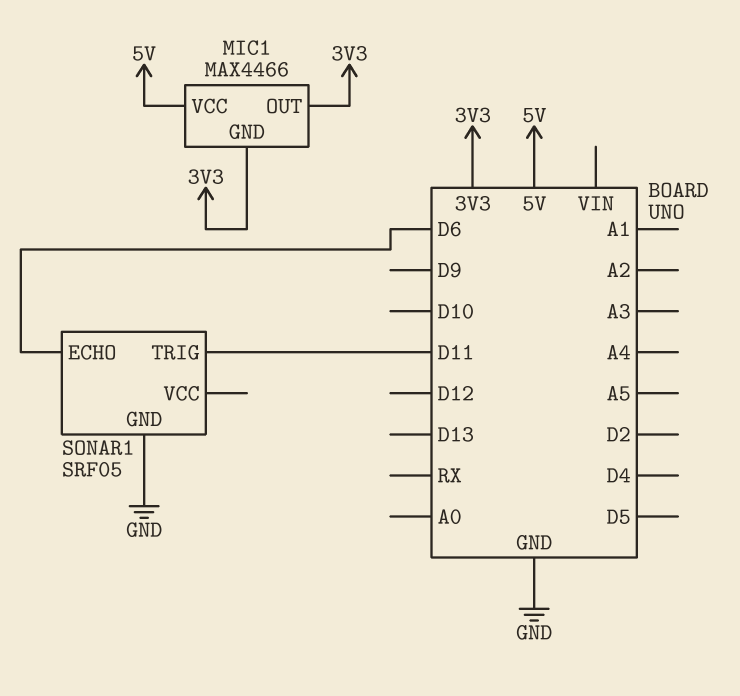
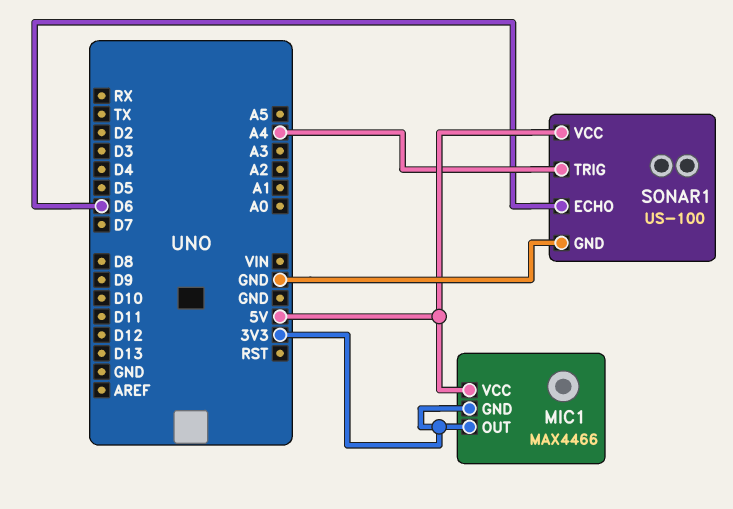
SONAR1: SRF05 -> US-100
SONAR1 pin TRIG: D11 -> A4
SONAR1 pin VCC: none -> 5V

